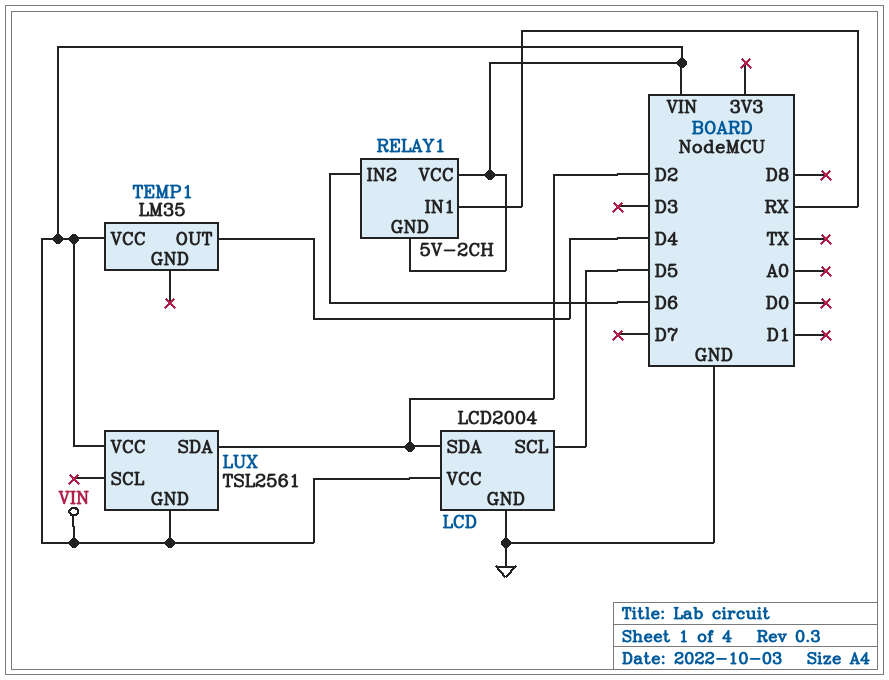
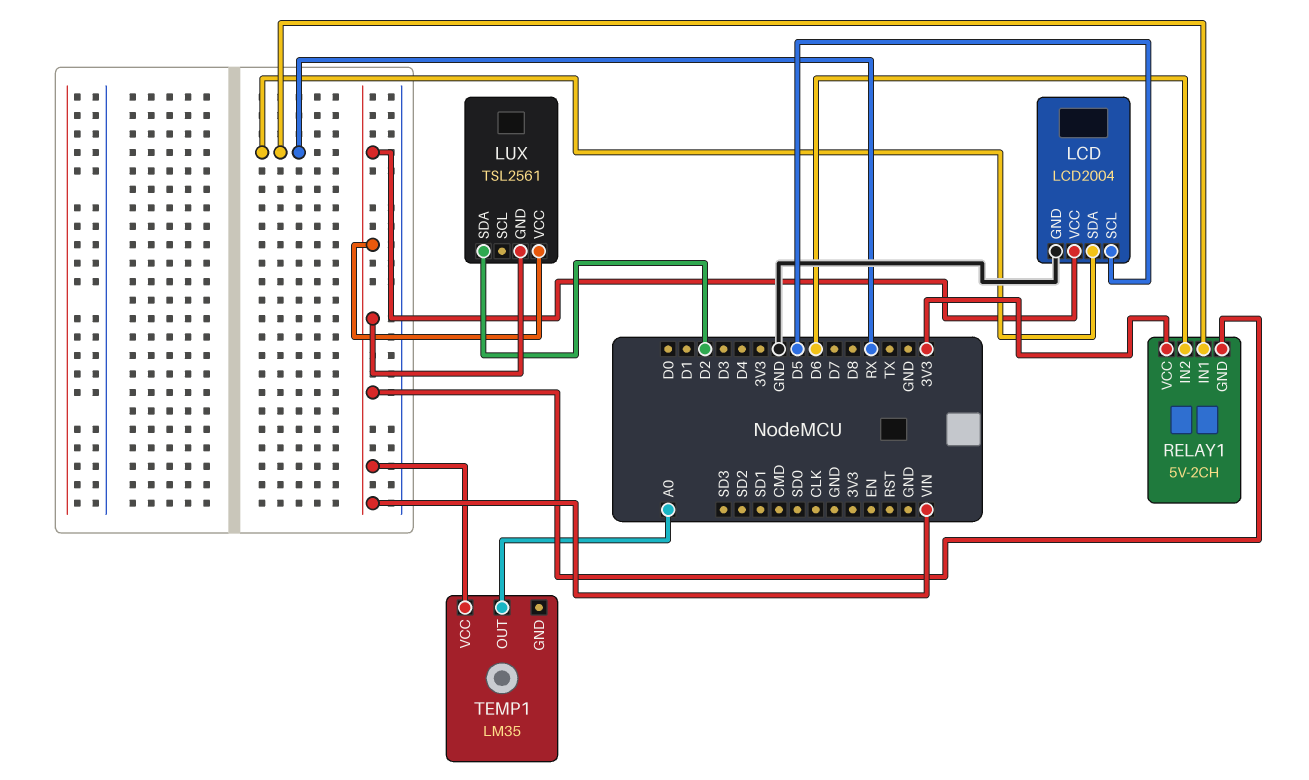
LCD pin SDA: D2 -> RX
RELAY1 pin VCC: VIN -> 3V3
TEMP1 pin OUT: D4 -> A0

